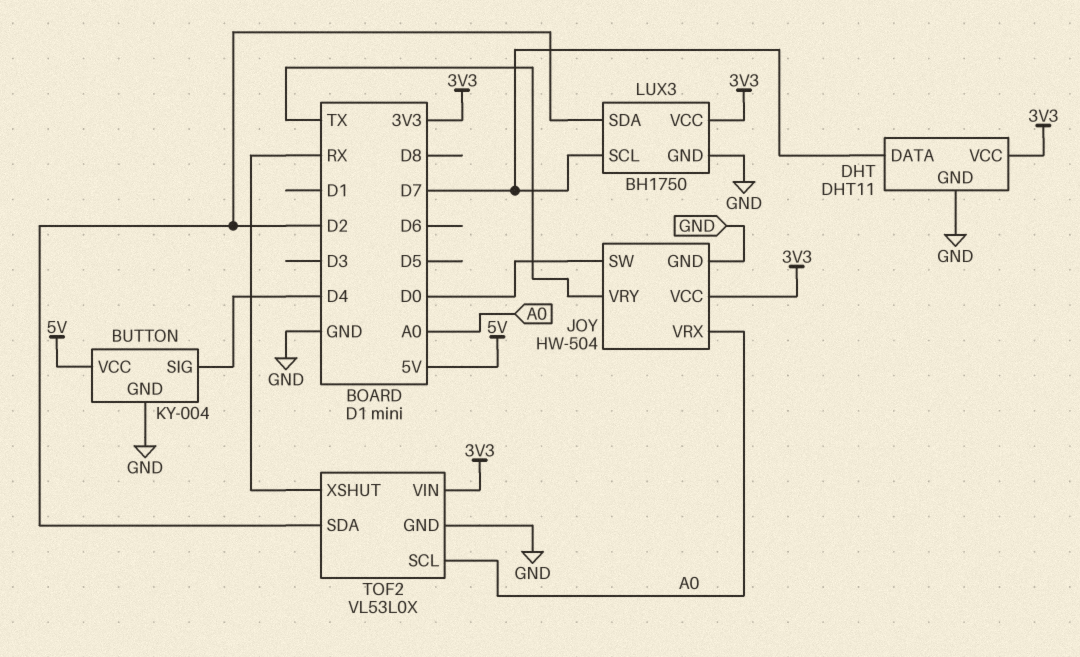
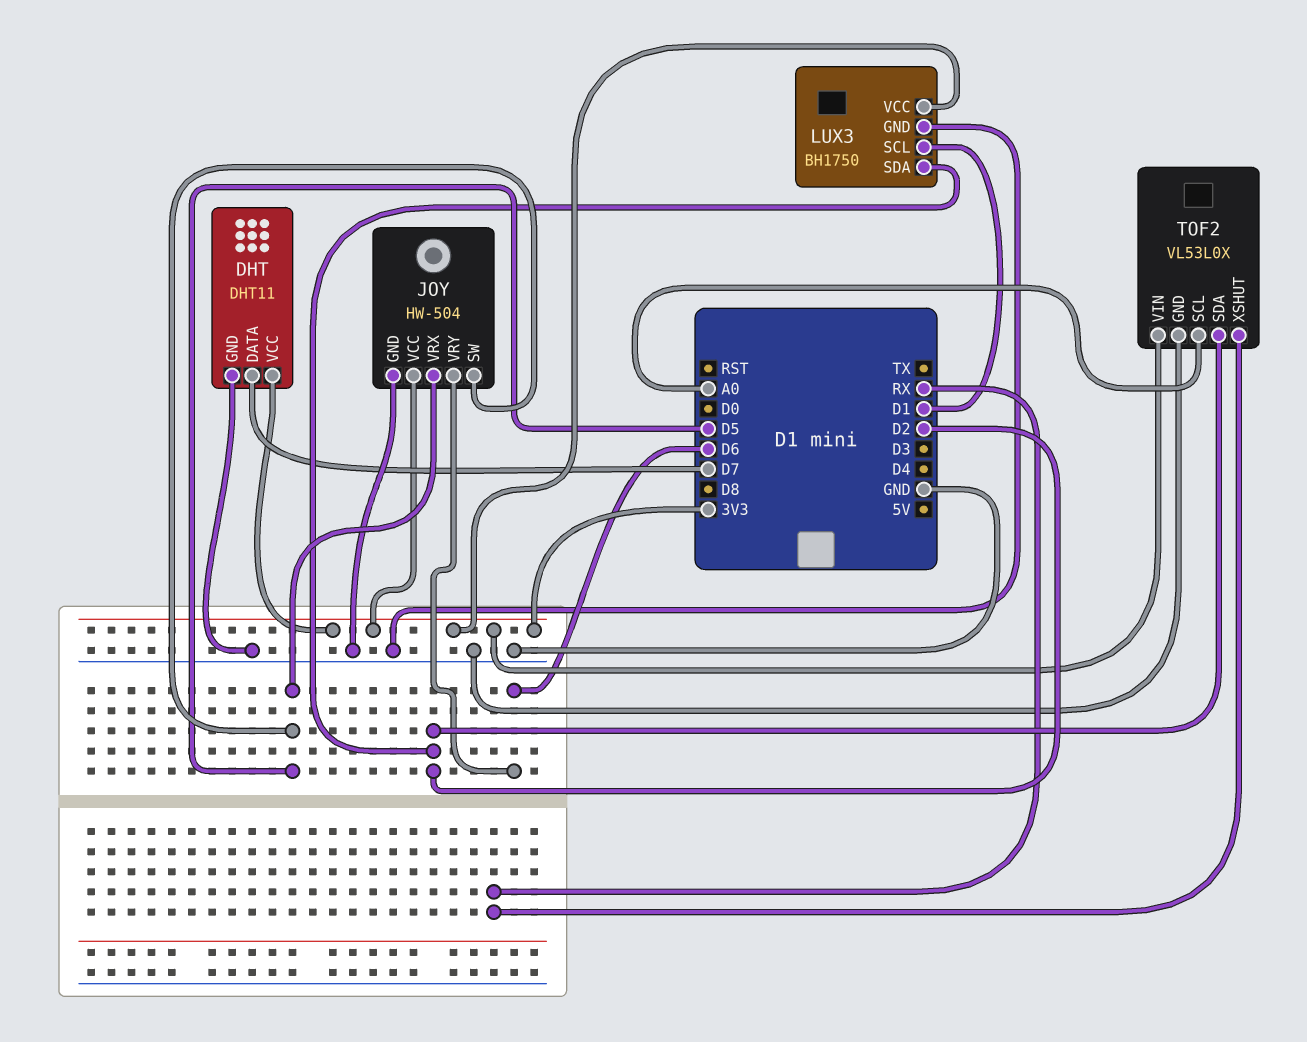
BUTTON: KY-004 -> none
BUTTON pin GND: GND -> none
BUTTON pin SIG: D4 -> none
BUTTON pin VCC: 5V -> none
JOY pin SW: D0 -> D5
JOY pin VRX: A0 -> D5
JOY pin VRY: TX -> D6
LUX3 pin SCL: D7 -> D1

